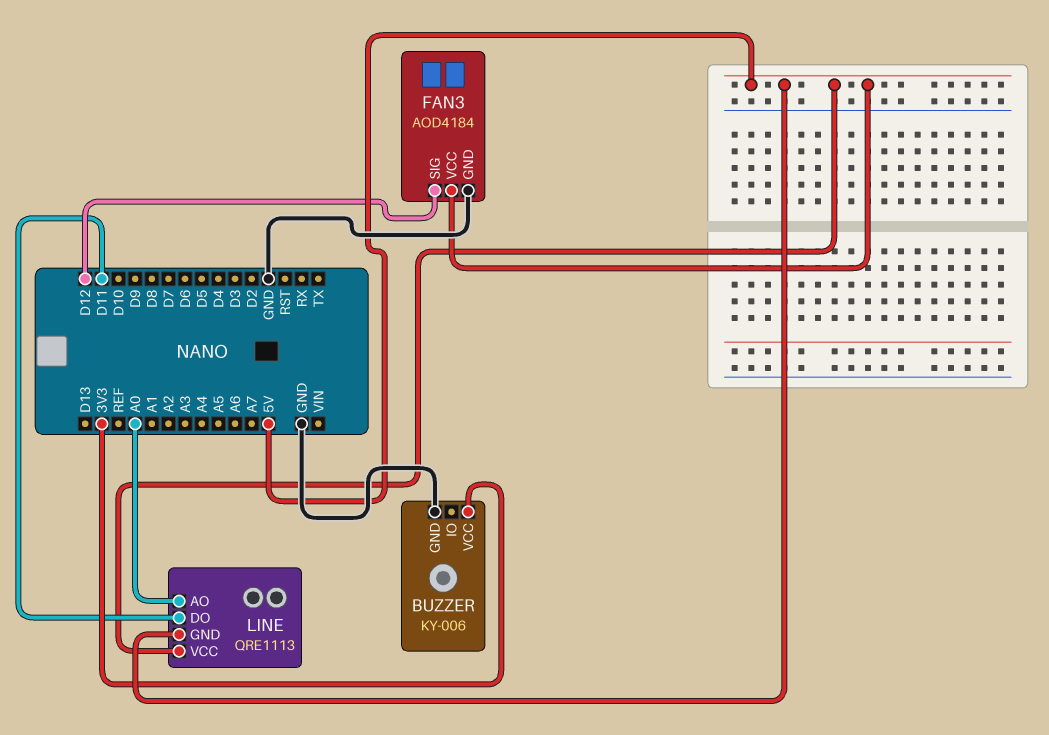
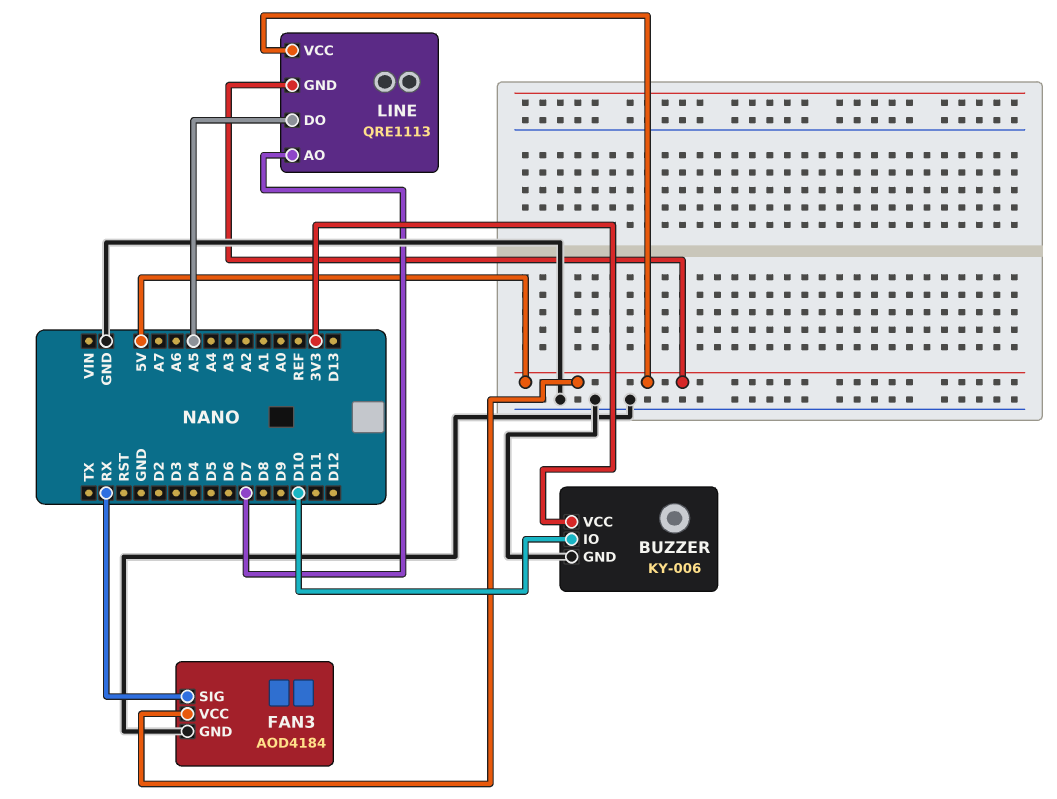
BUZZER pin IO: none -> D10
FAN3 pin SIG: D12 -> RX
LINE pin AO: A0 -> D7
LINE pin DO: D11 -> A5

